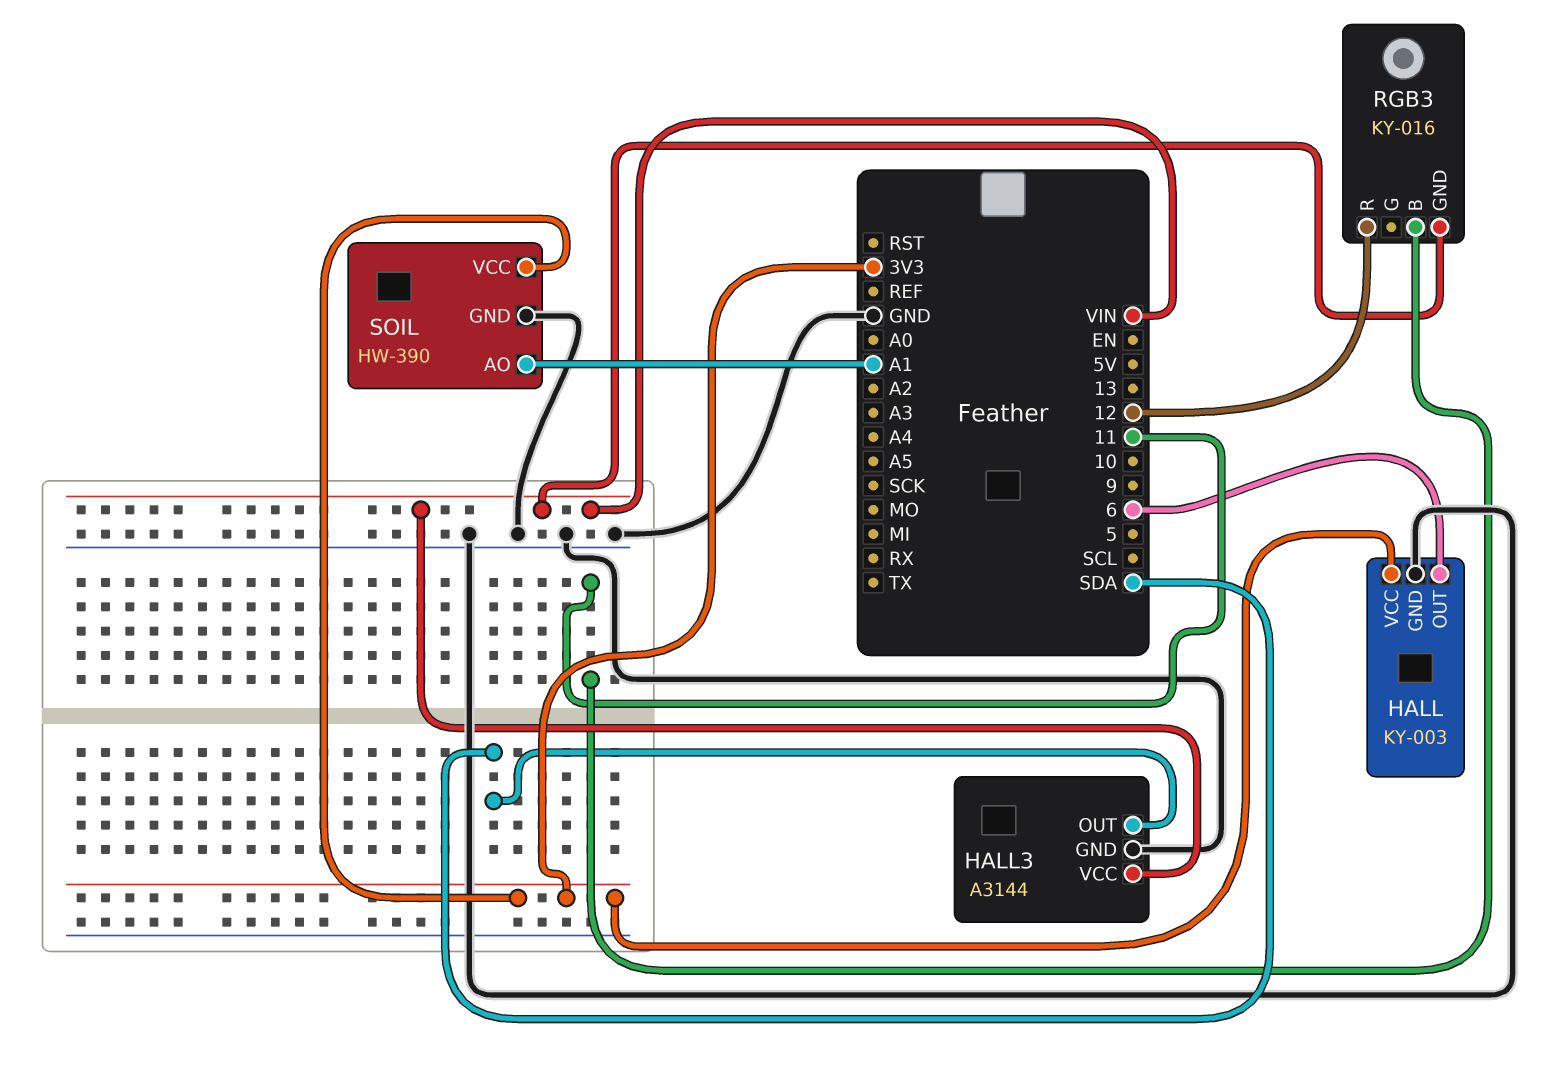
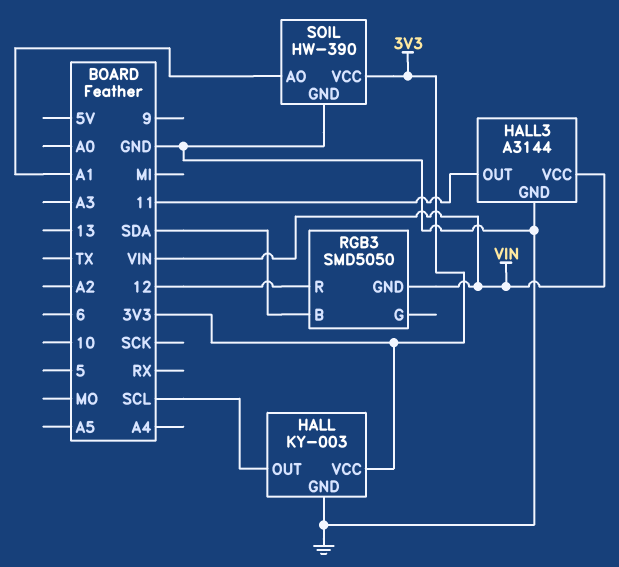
HALL pin OUT: 6 -> SCL
HALL3 pin OUT: SDA -> 11
RGB3: KY-016 -> SMD5050
RGB3 pin B: 11 -> SDA

